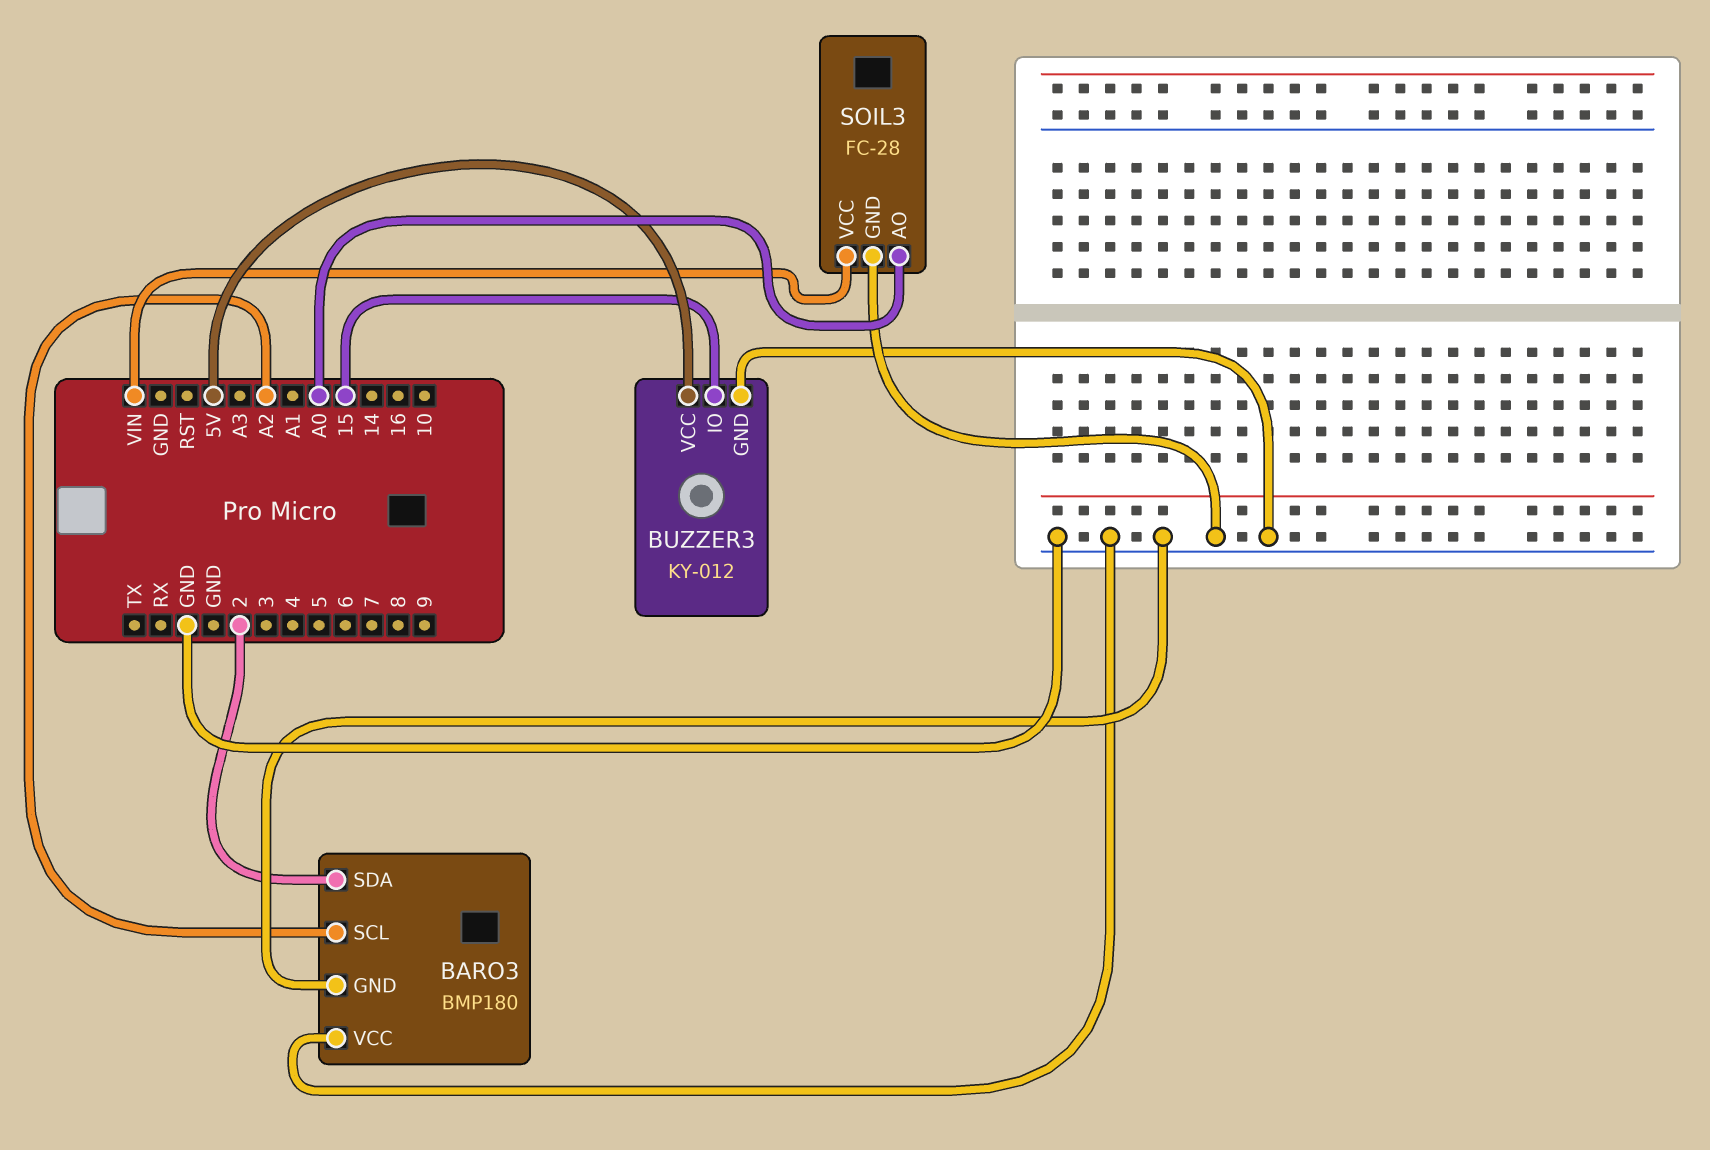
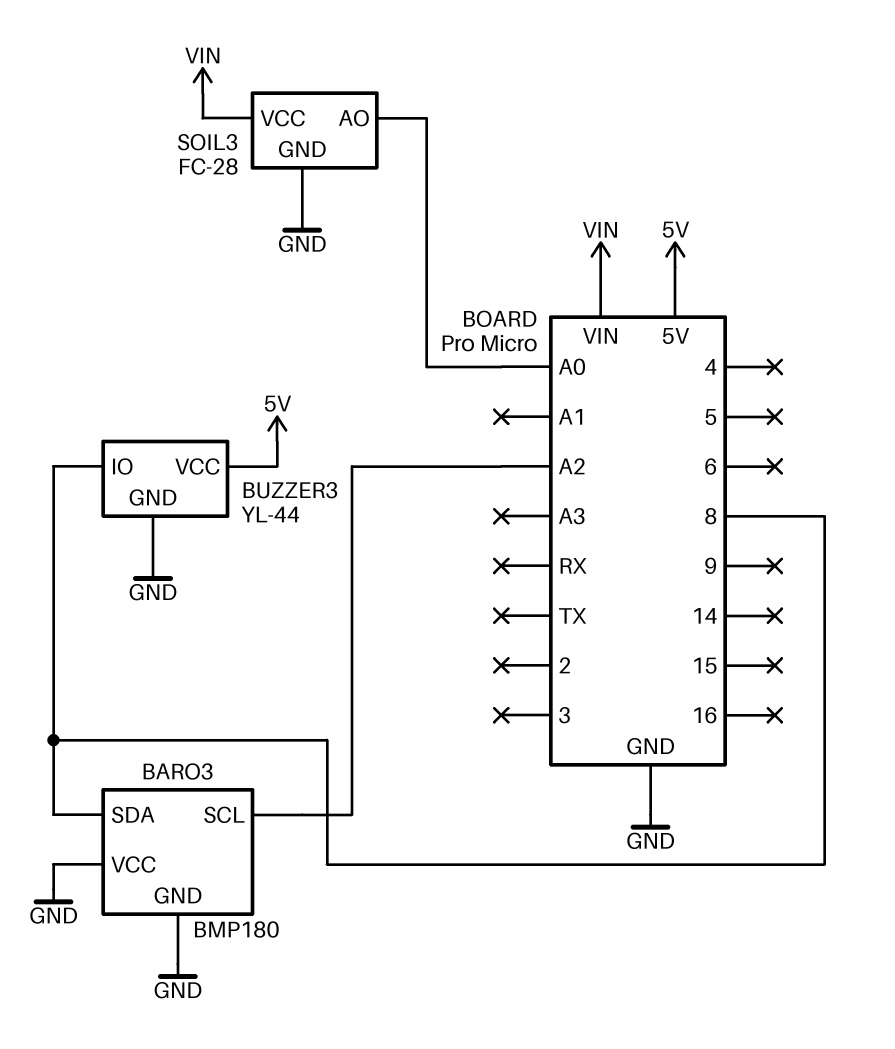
BARO3 pin SDA: 2 -> 8
BUZZER3: KY-012 -> YL-44
BUZZER3 pin IO: 15 -> 8

